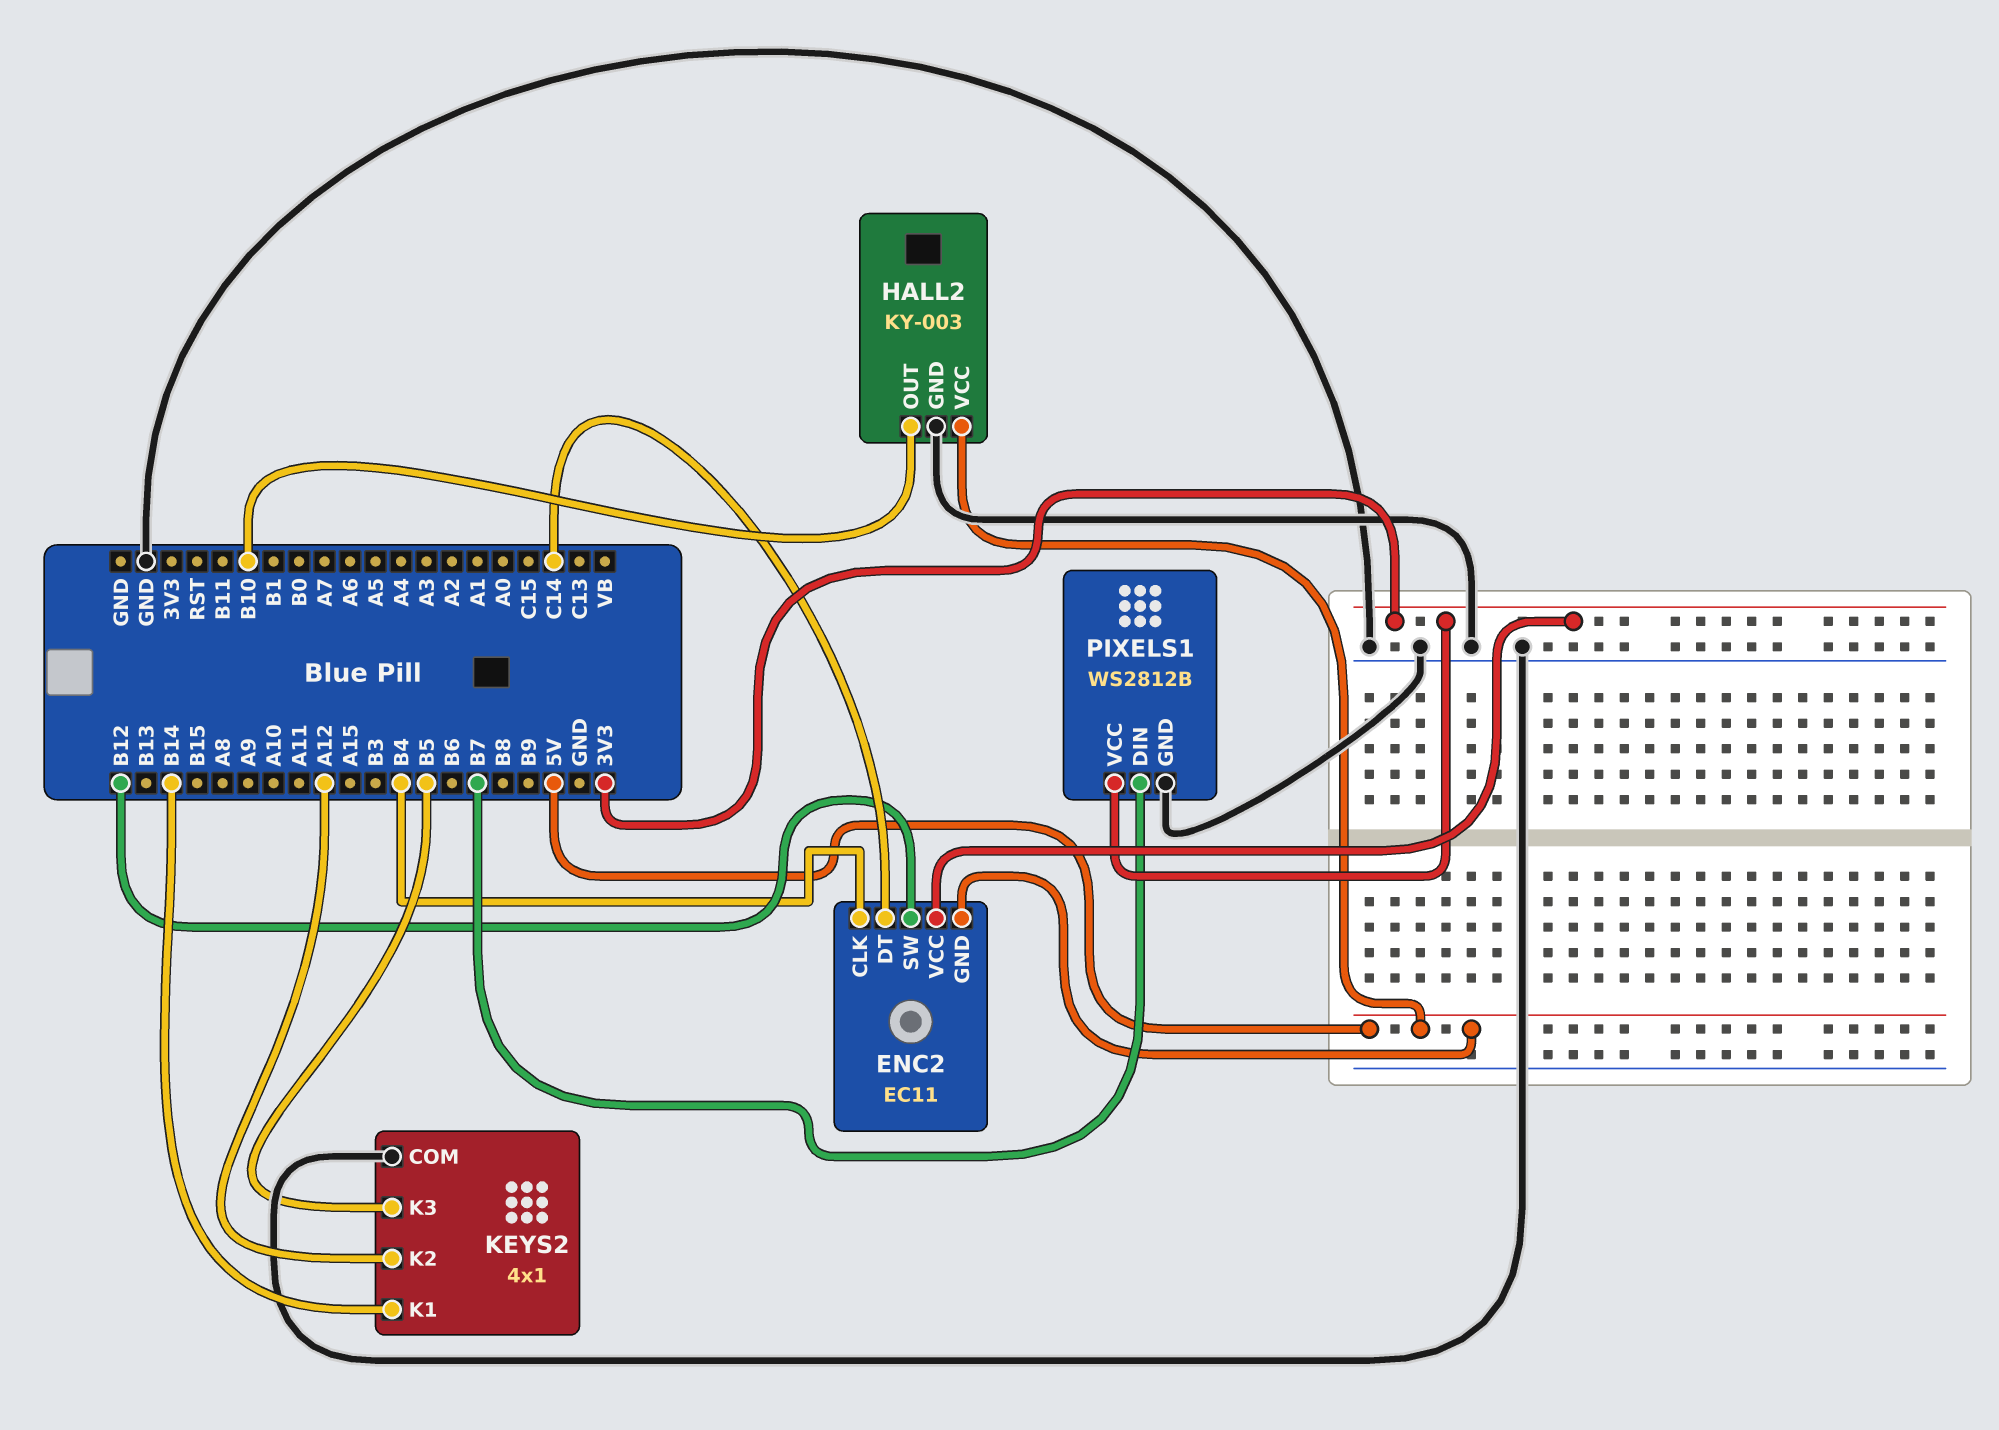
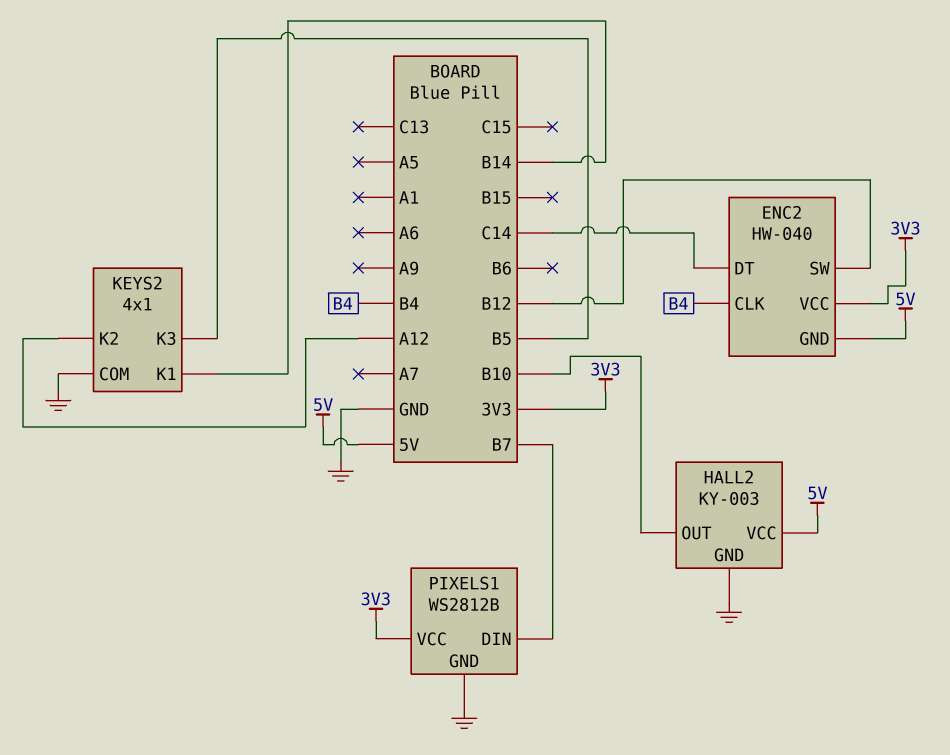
ENC2: EC11 -> HW-040

